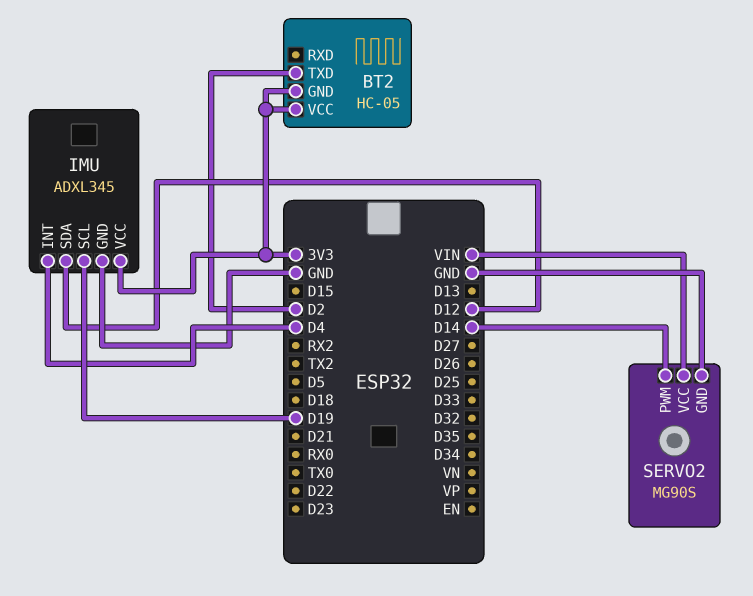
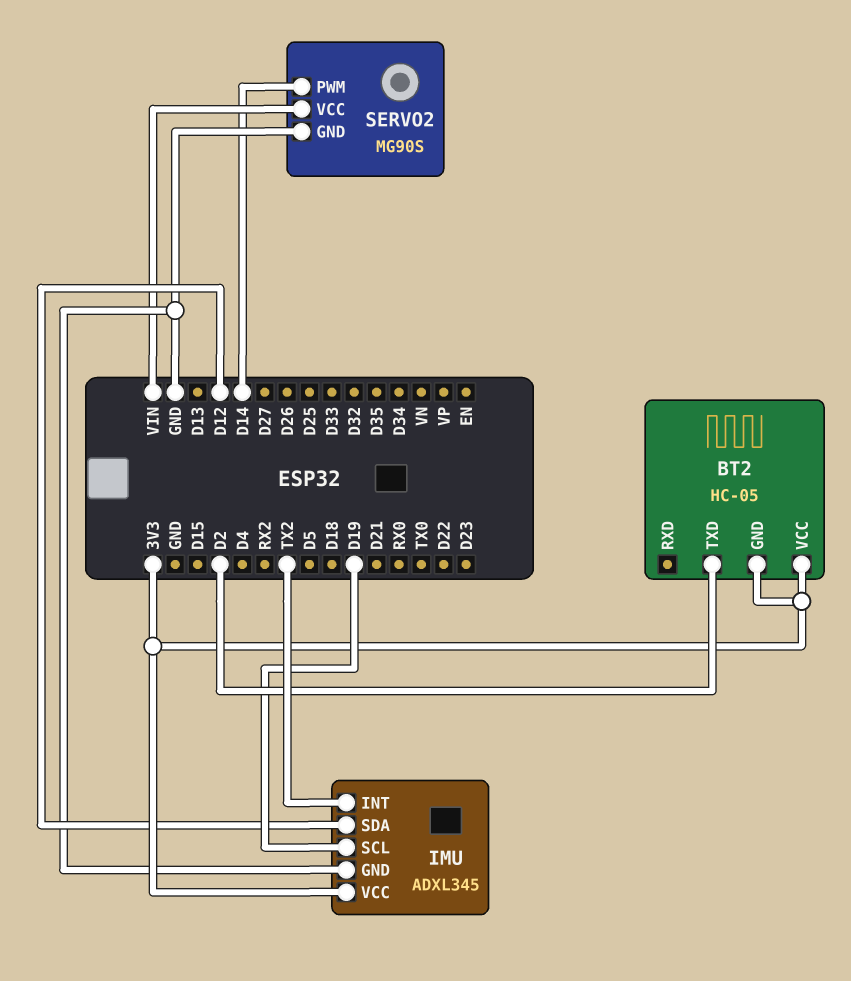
IMU pin INT: D4 -> TX2

